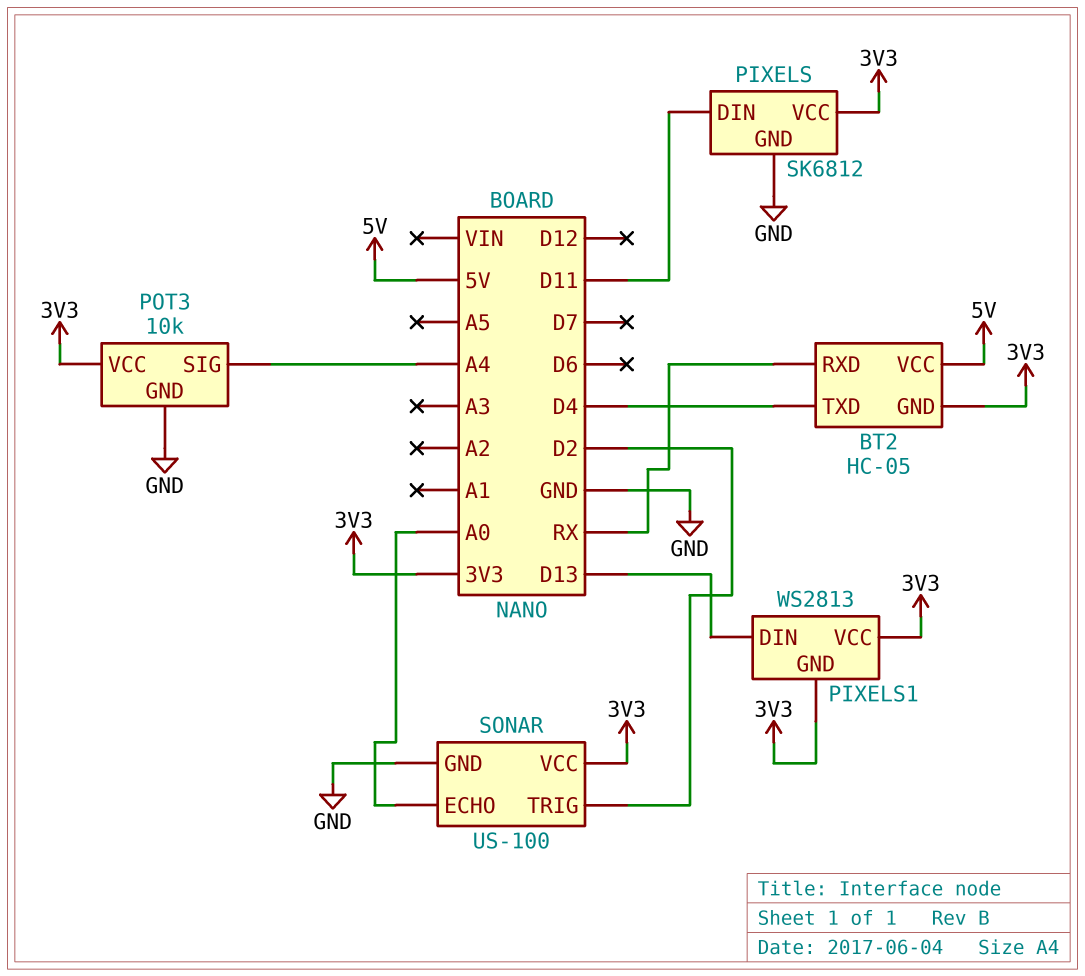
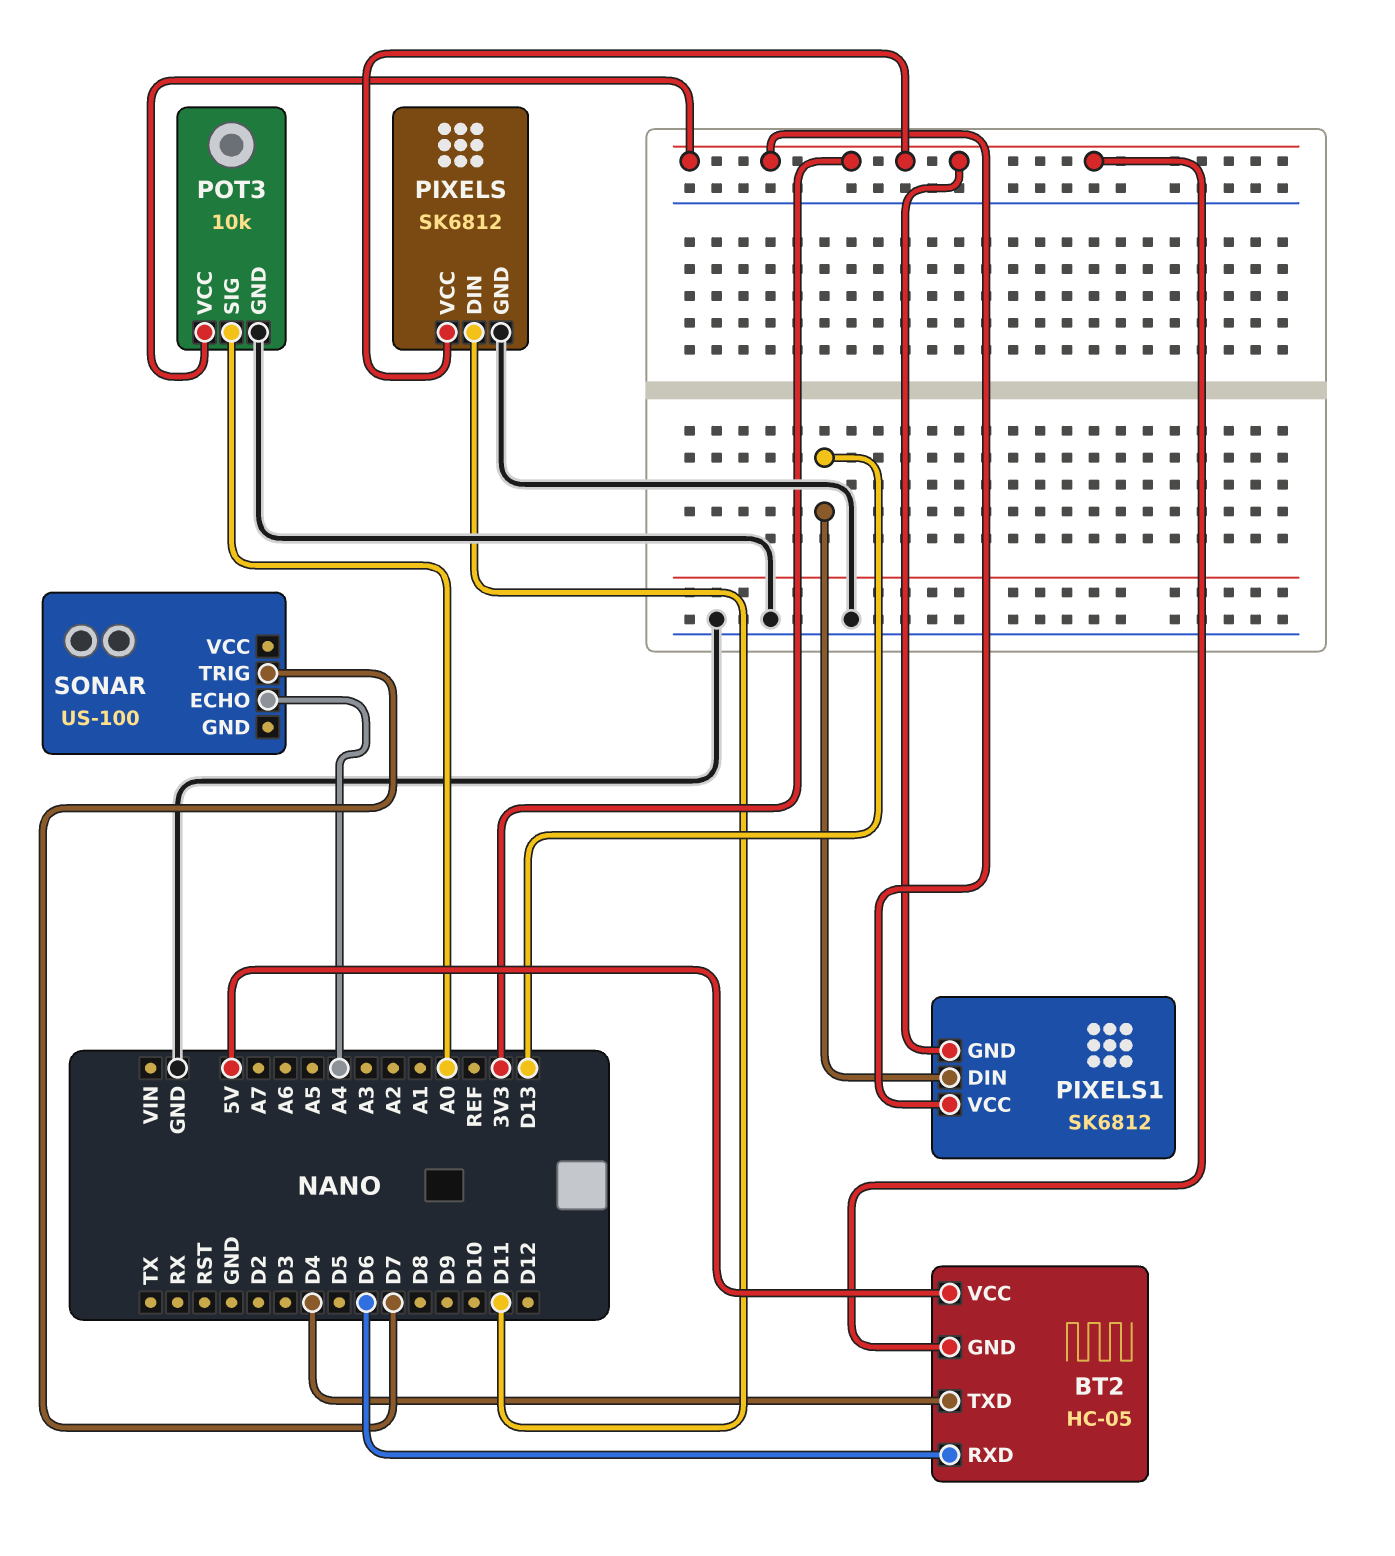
BT2 pin RXD: RX -> D6
PIXELS1: WS2813 -> SK6812
POT3 pin SIG: A4 -> A0
SONAR pin ECHO: A0 -> A4
SONAR pin GND: GND -> none
SONAR pin TRIG: D2 -> D7
SONAR pin VCC: 3V3 -> none

